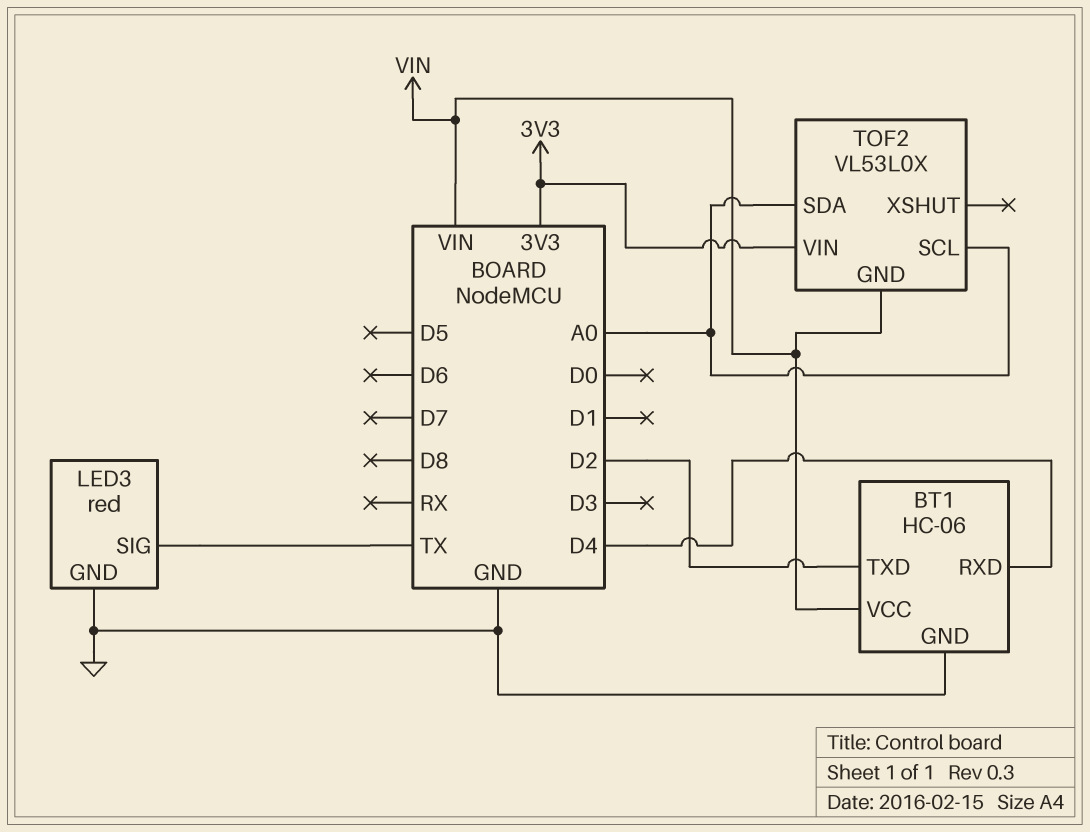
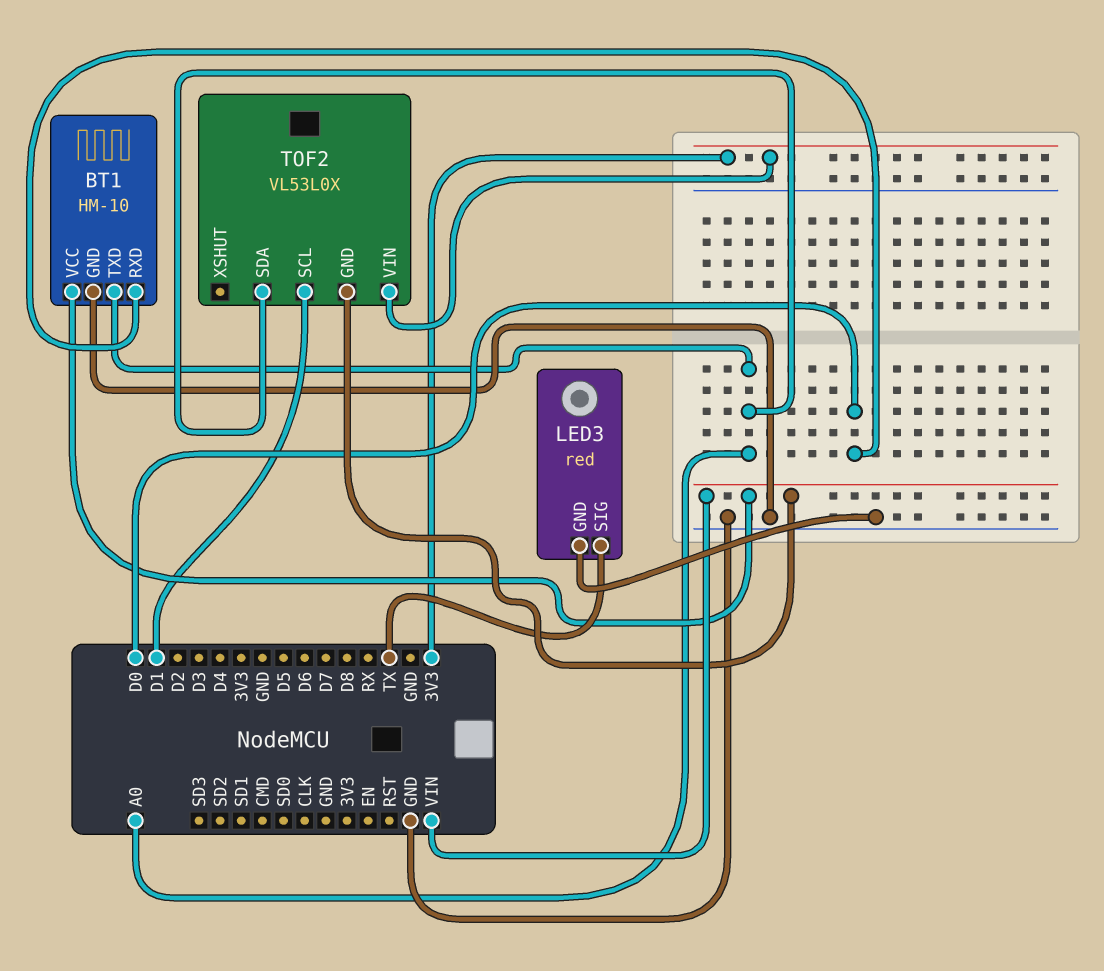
BT1: HC-06 -> HM-10
BT1 pin RXD: D4 -> D0
BT1 pin TXD: D2 -> A0
TOF2 pin SCL: A0 -> D1

